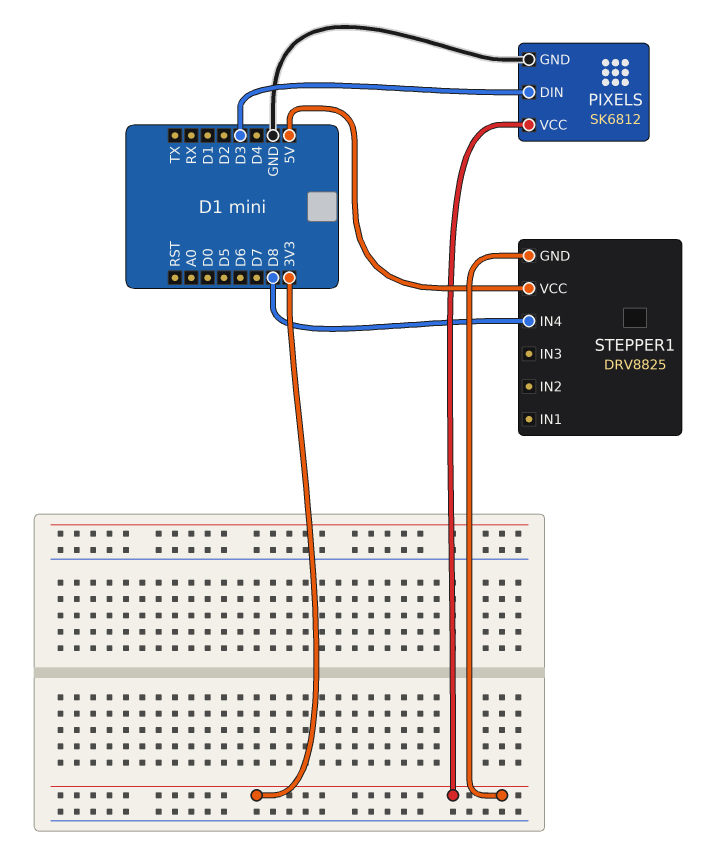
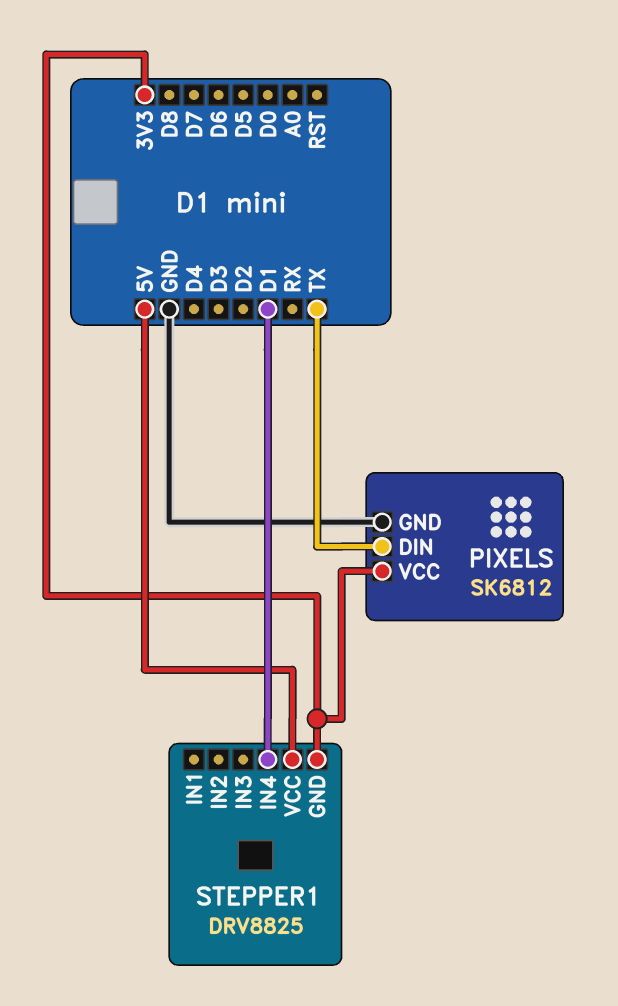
PIXELS pin DIN: D3 -> TX
STEPPER1 pin IN4: D8 -> D1

